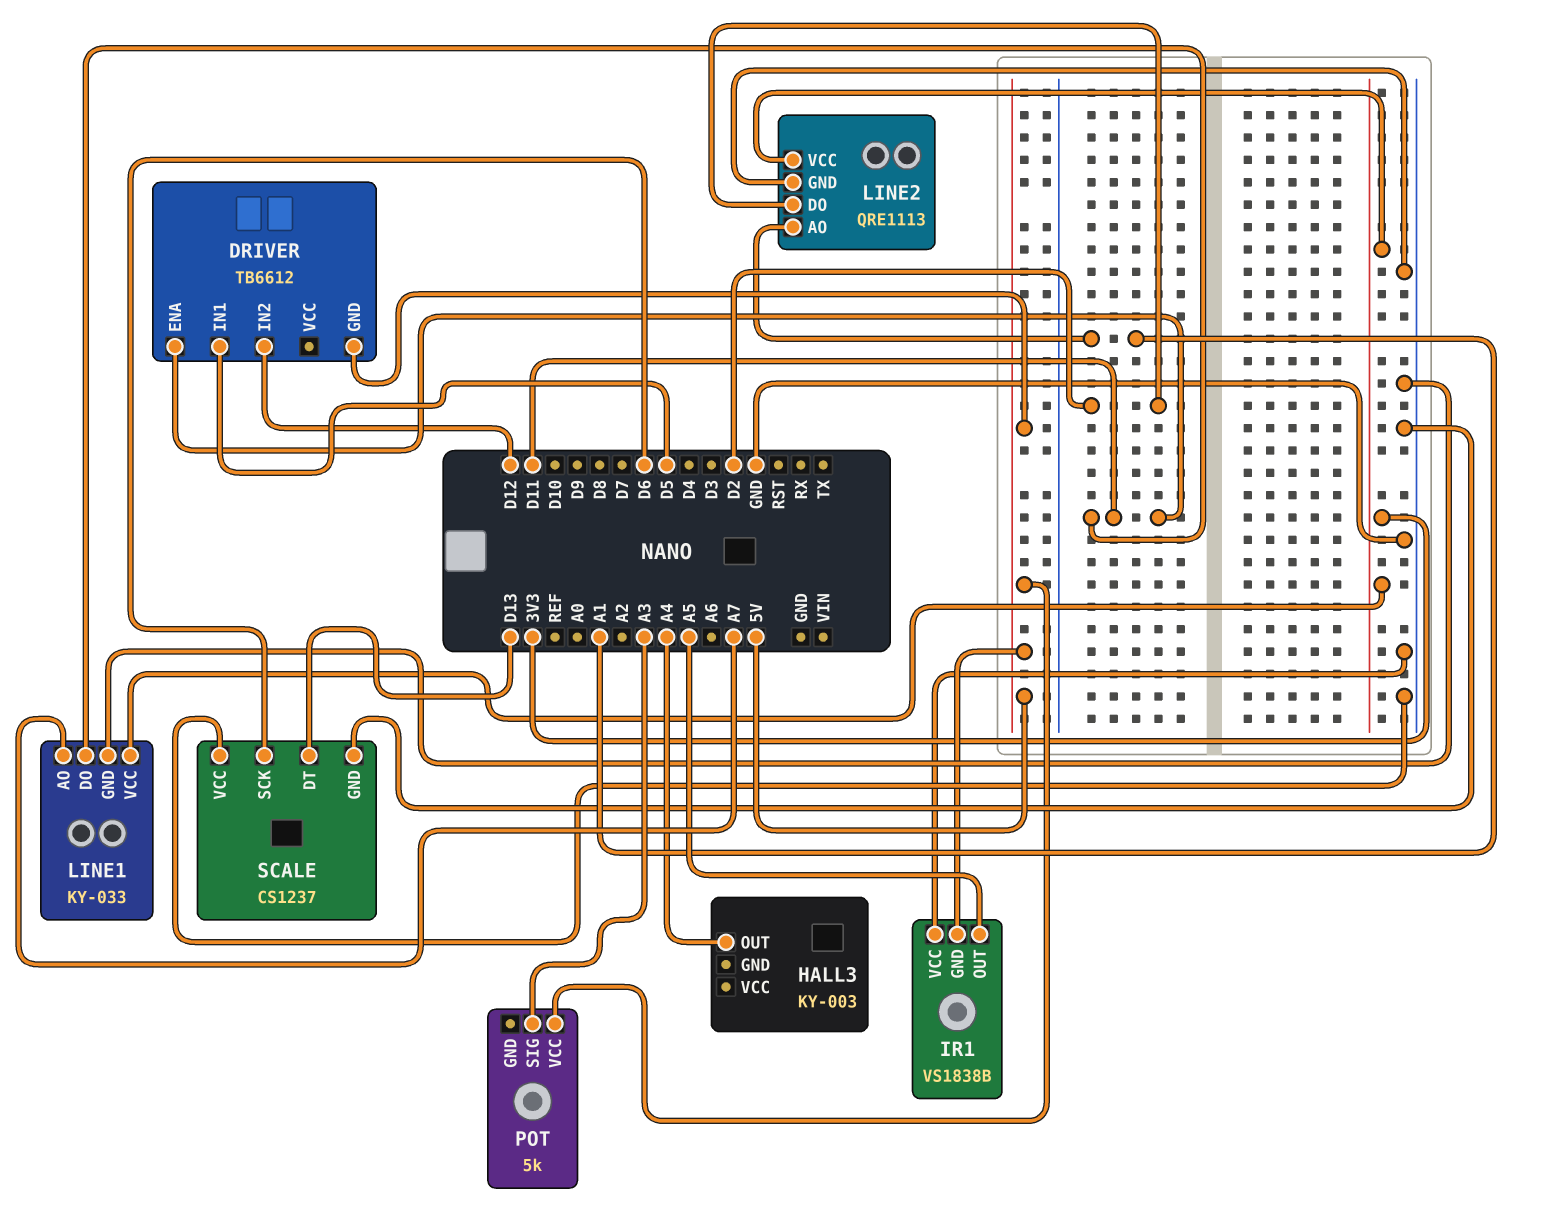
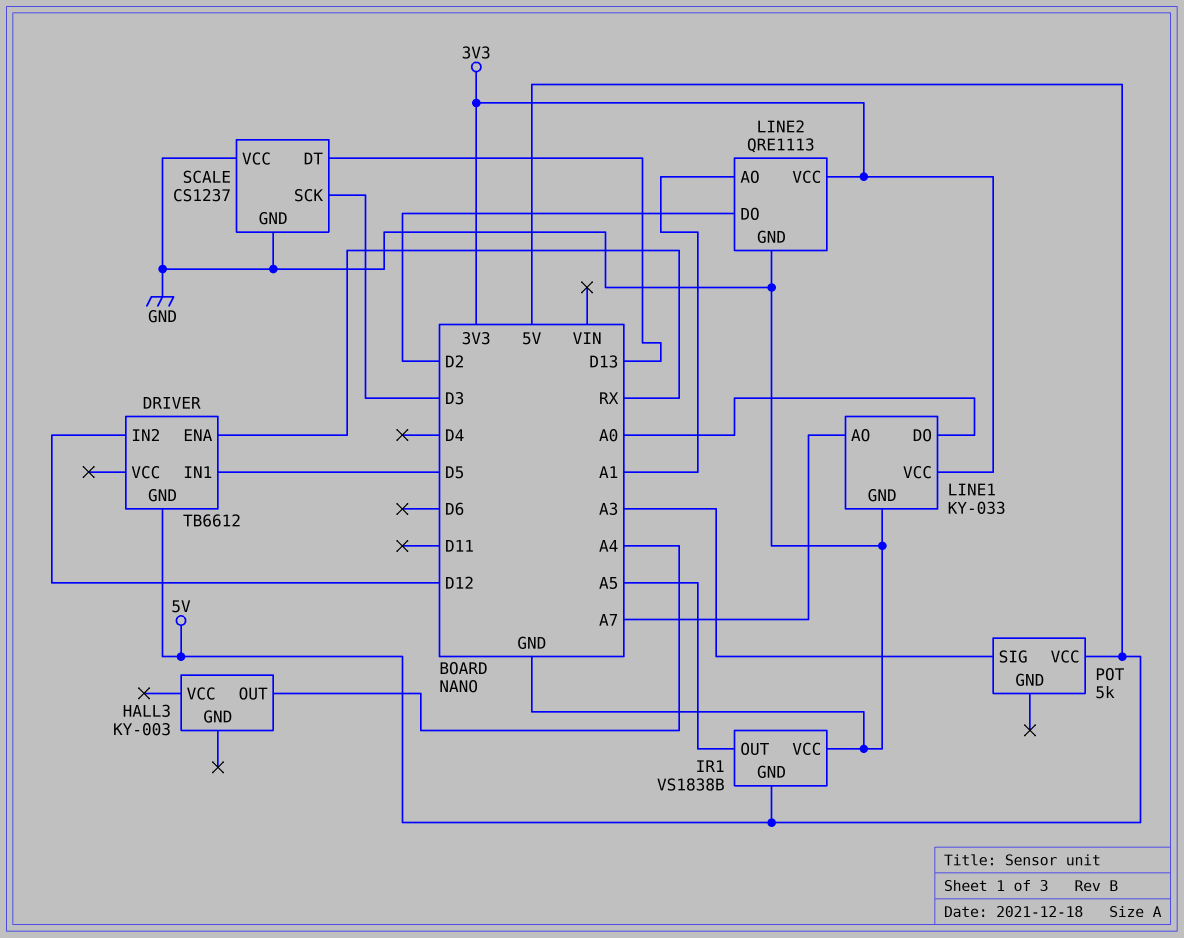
DRIVER pin ENA: D11 -> RX
LINE1 pin DO: D11 -> A0
SCALE pin SCK: D6 -> D3

